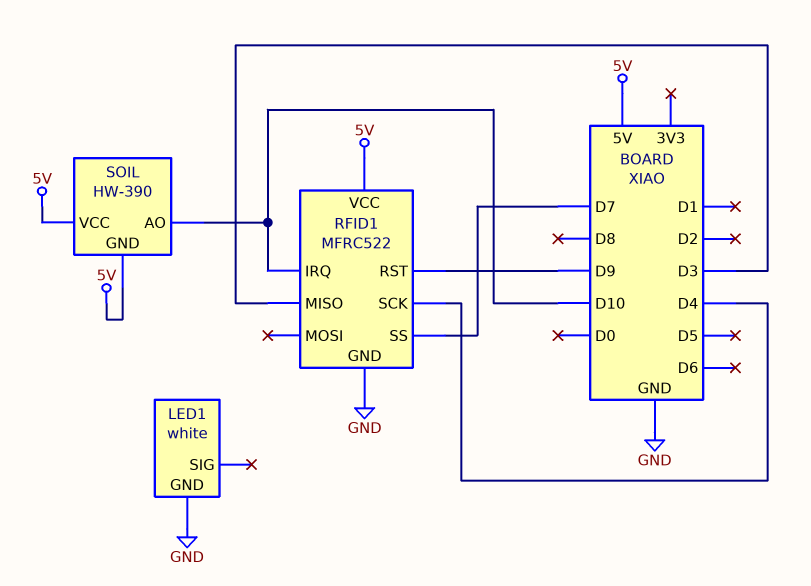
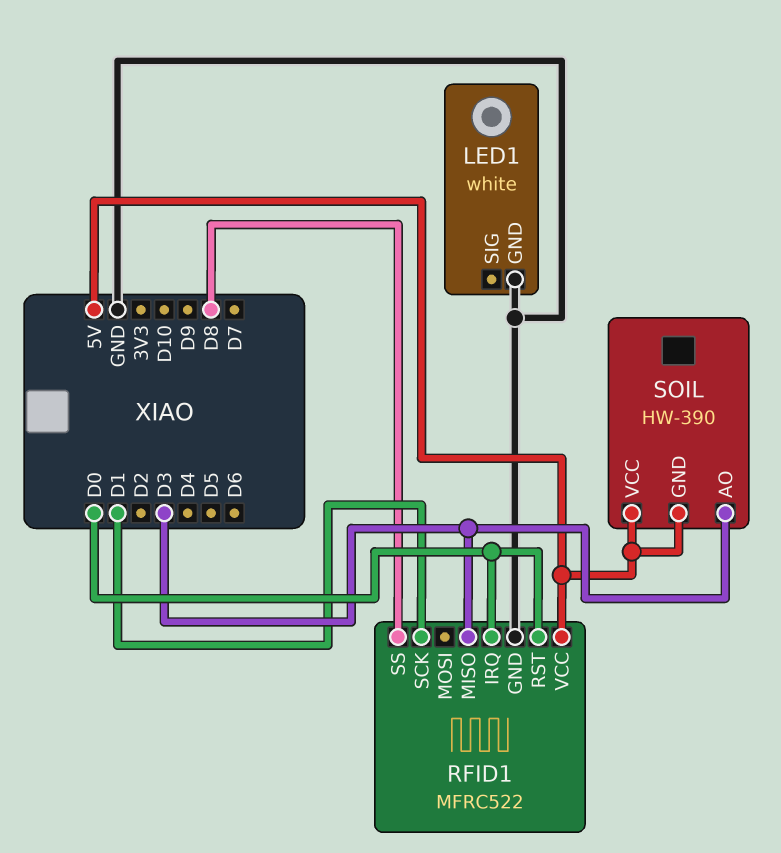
RFID1 pin IRQ: D10 -> D0
RFID1 pin RST: D9 -> D0
RFID1 pin SCK: D4 -> D1
RFID1 pin SS: D7 -> D8
SOIL pin AO: D10 -> D3

